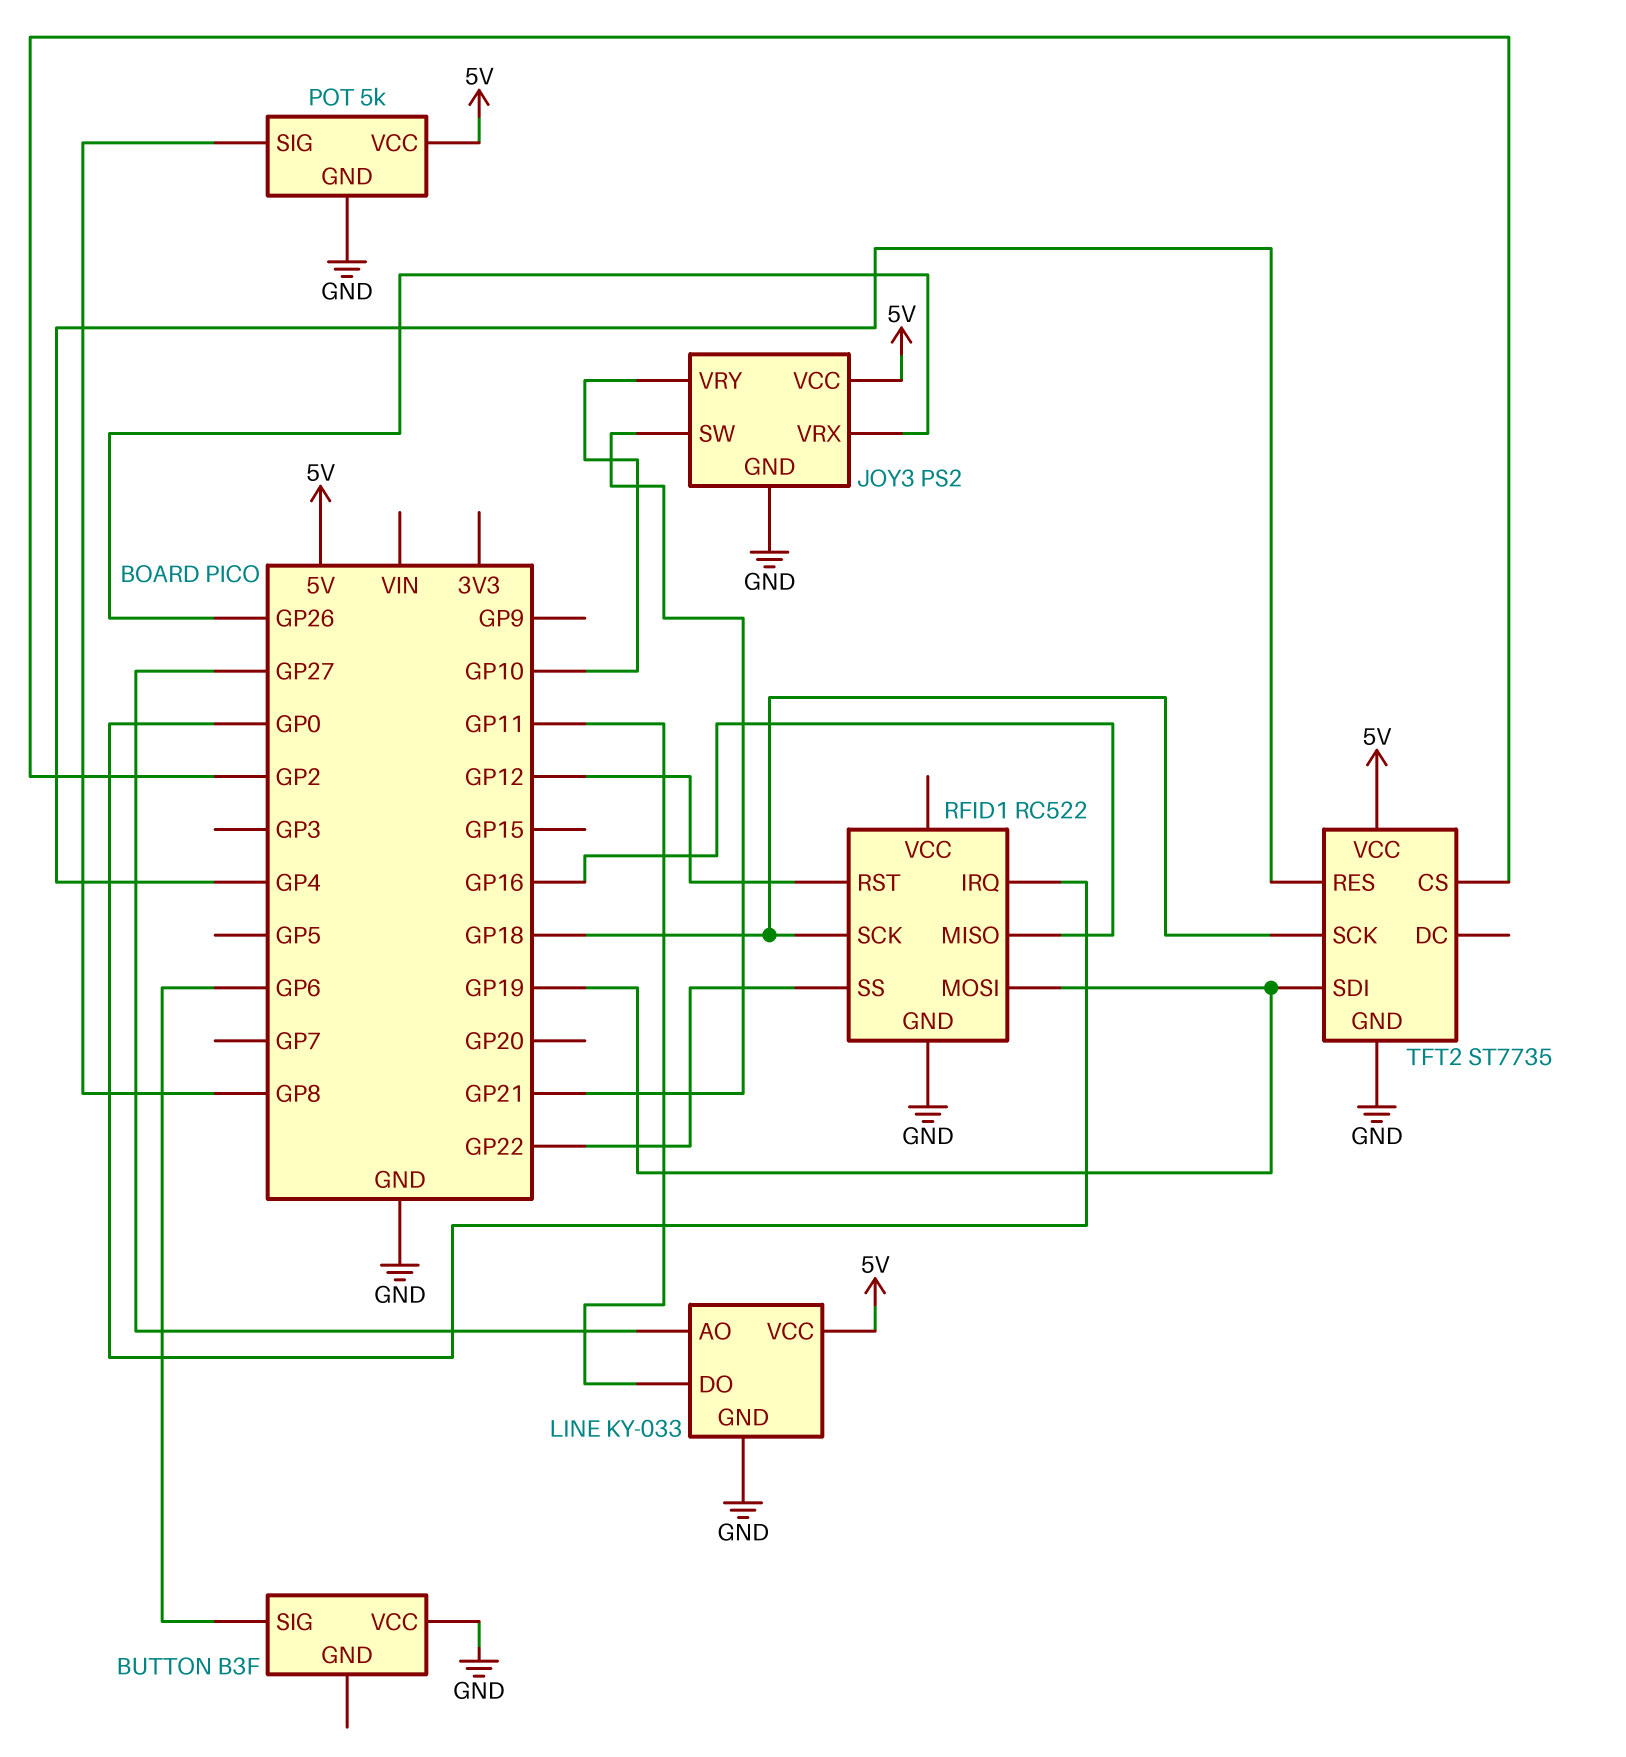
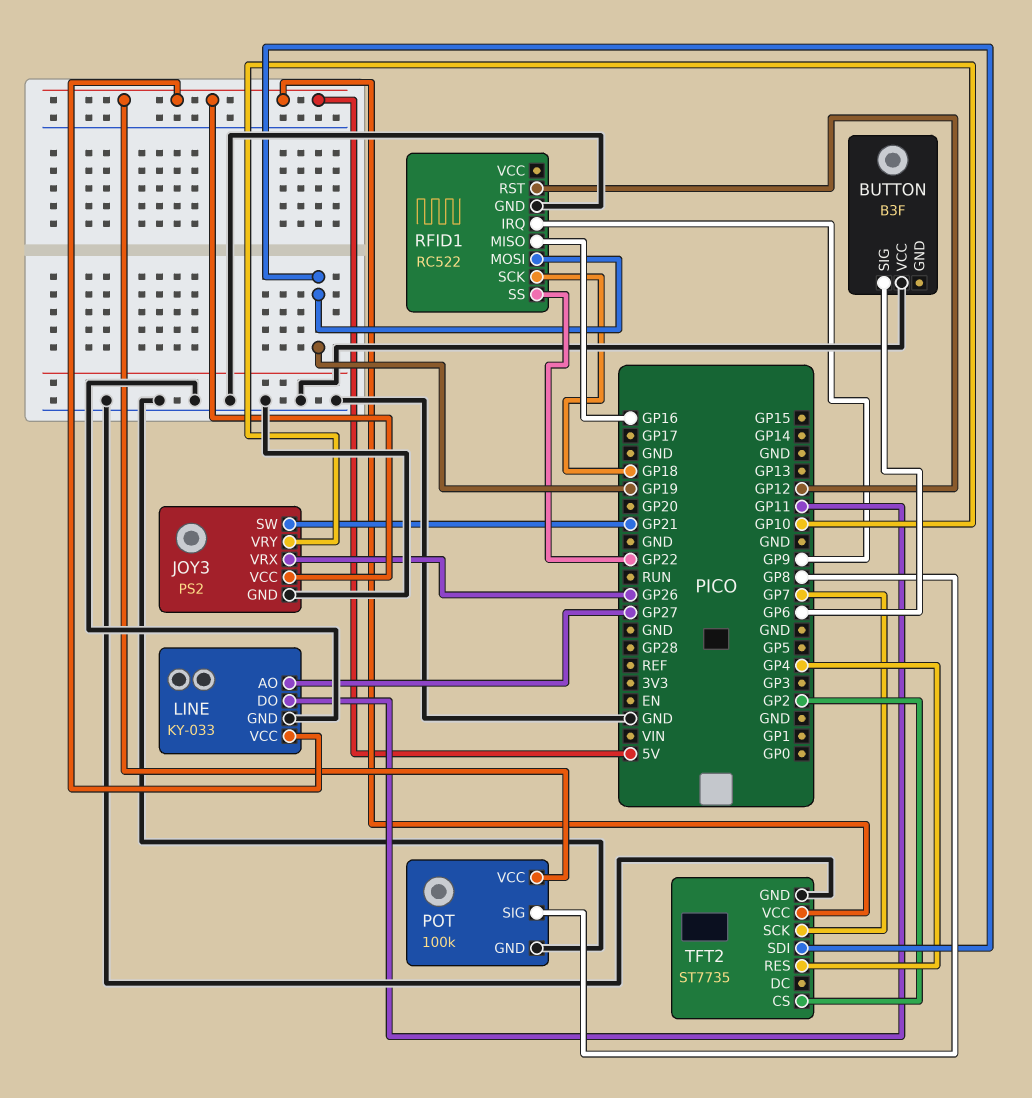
POT: 5k -> 100k
RFID1 pin IRQ: GP0 -> GP9
TFT2 pin SCK: GP18 -> GP7

